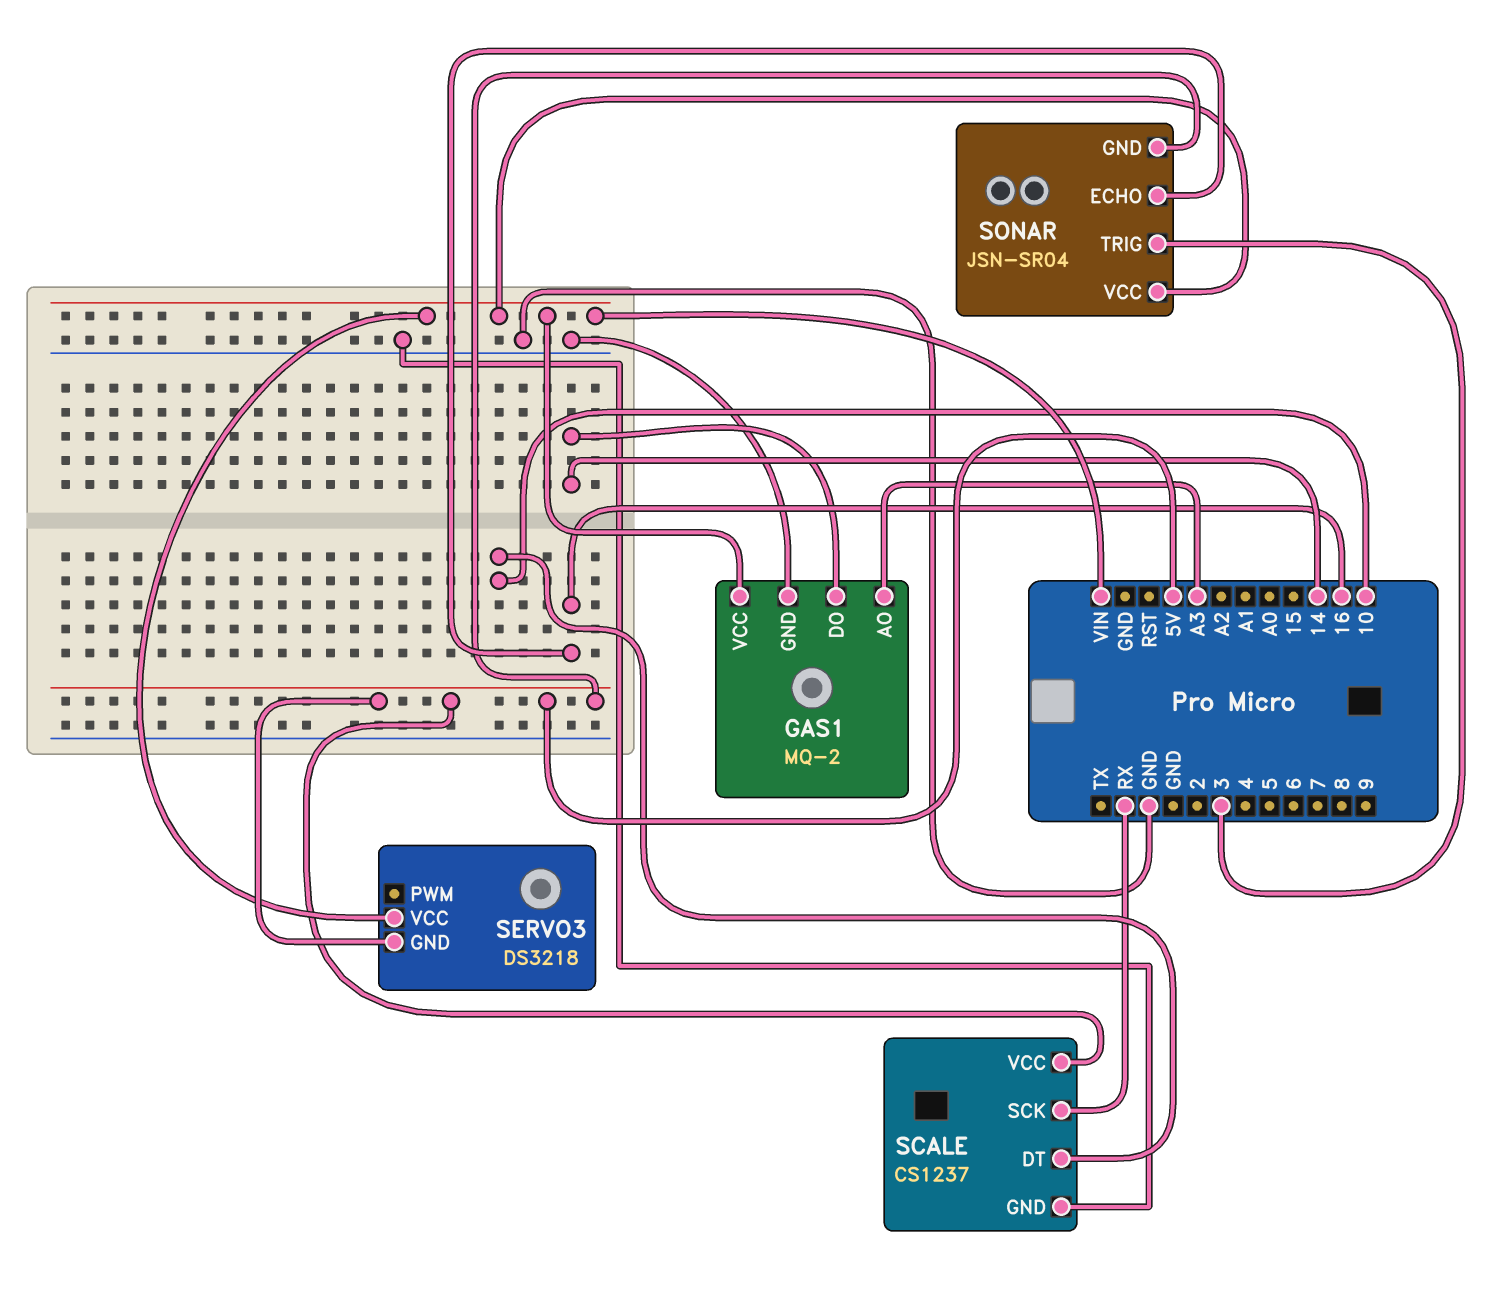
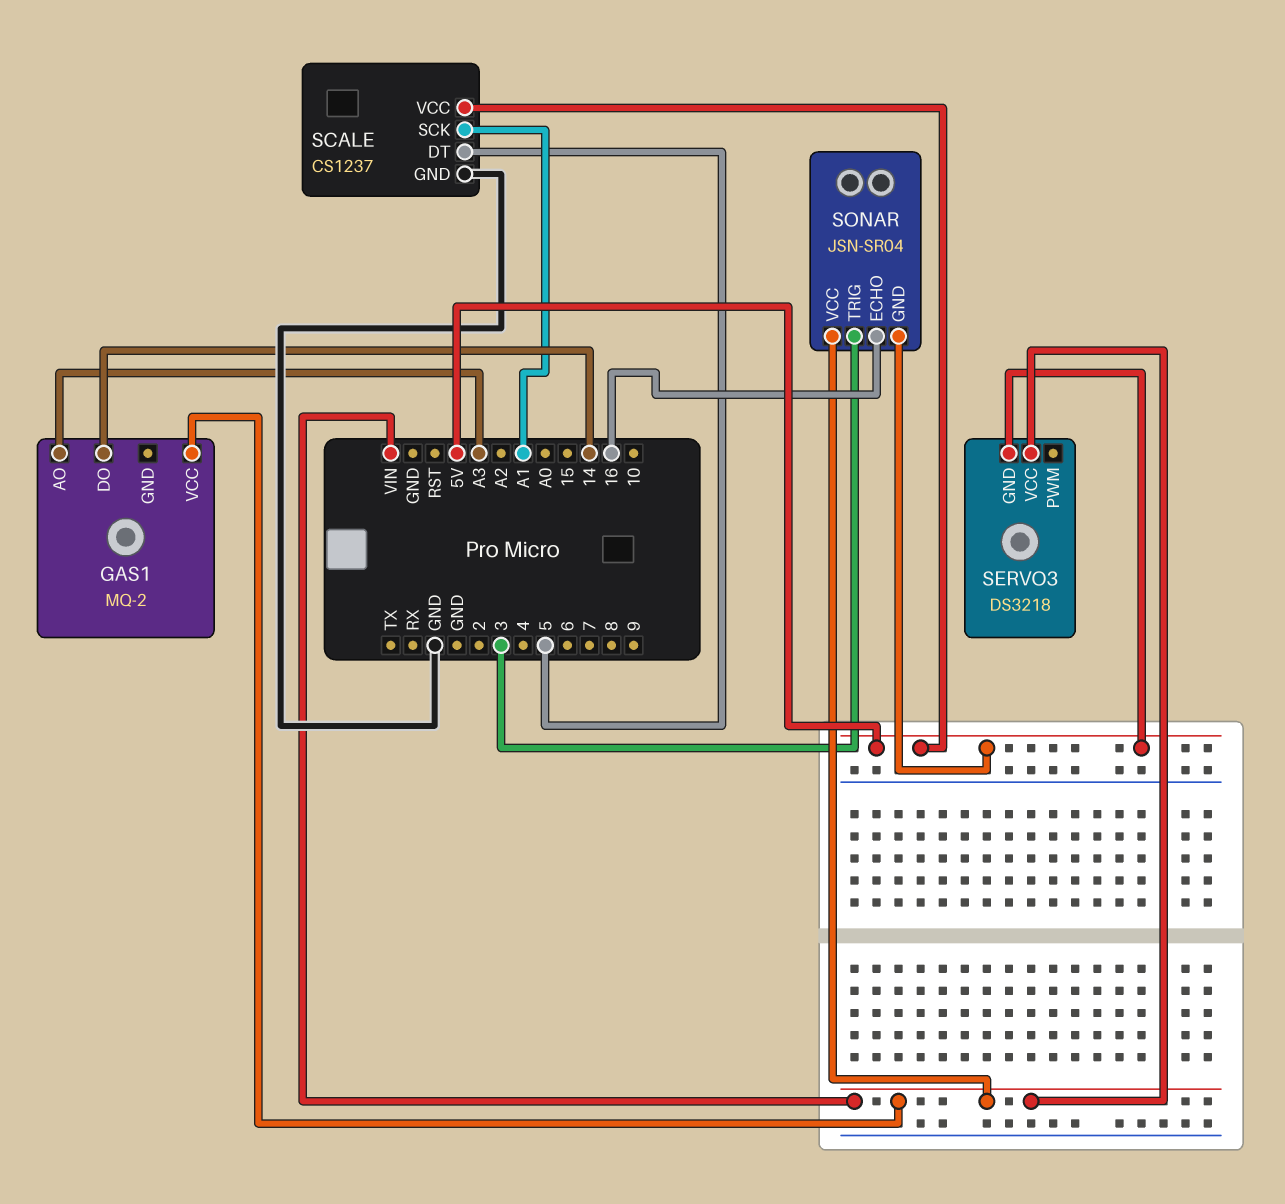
GAS1 pin GND: GND -> none
SCALE pin DT: 10 -> 5
SCALE pin SCK: RX -> A1

